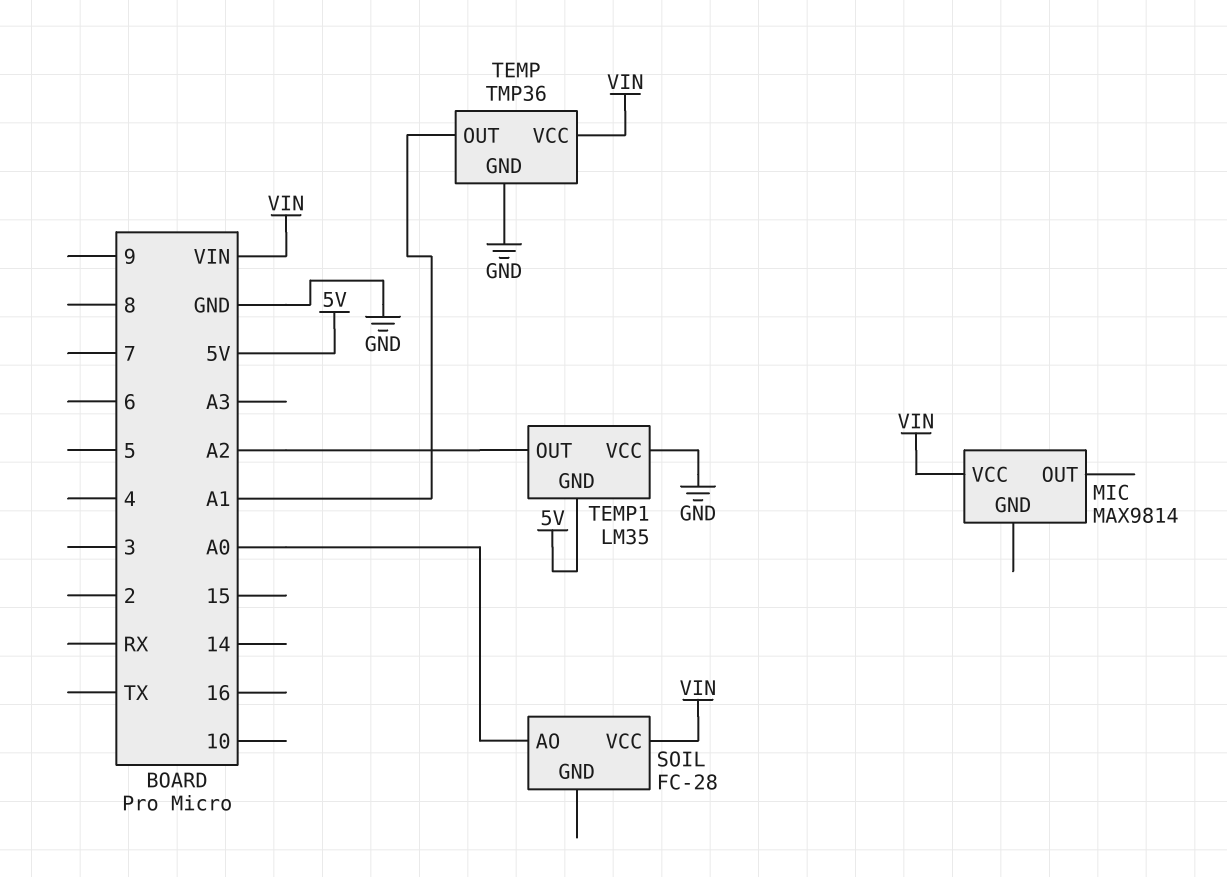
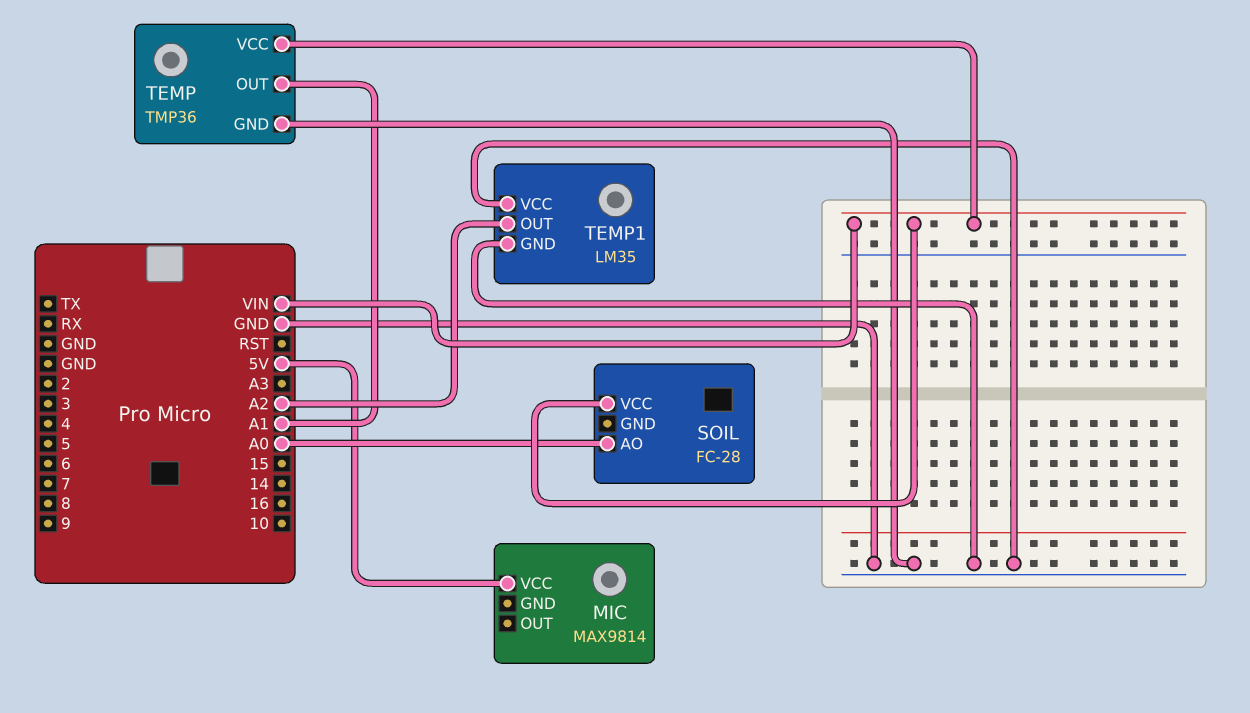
MIC pin VCC: VIN -> 5V
TEMP1 pin GND: 5V -> GND

